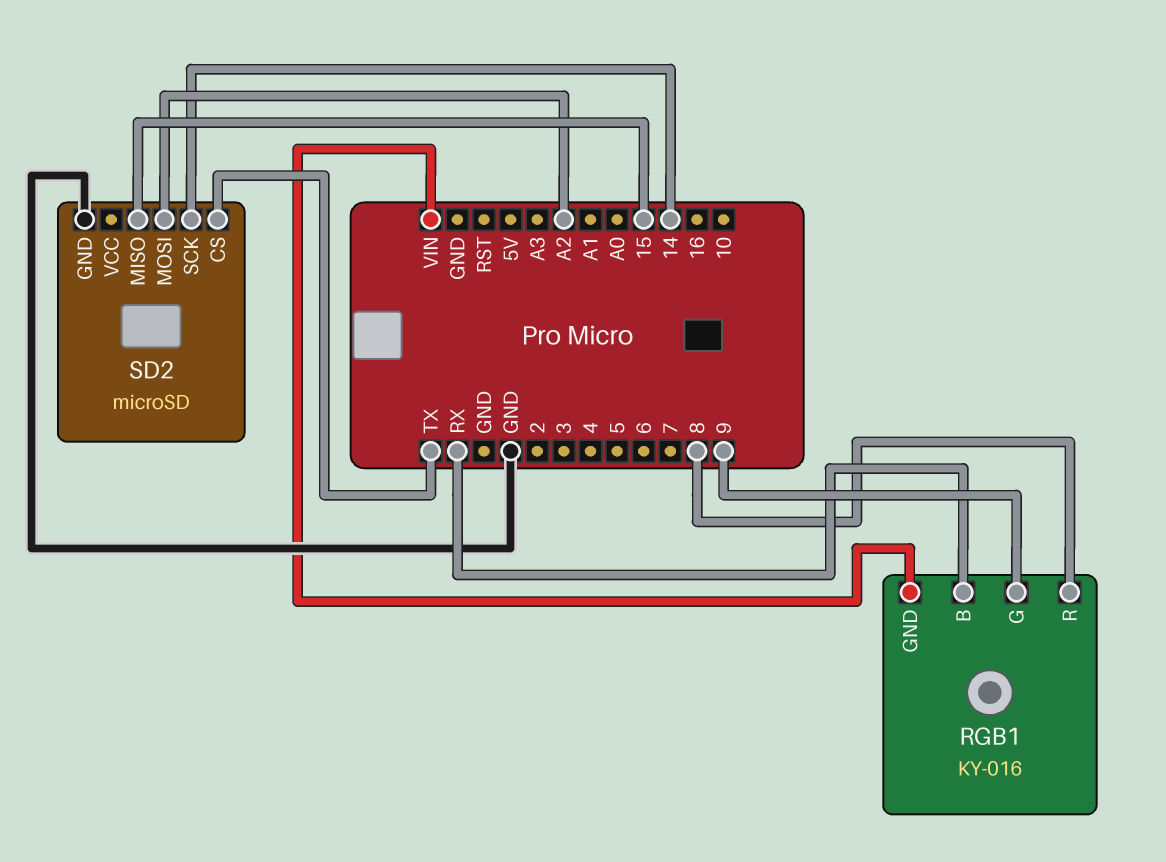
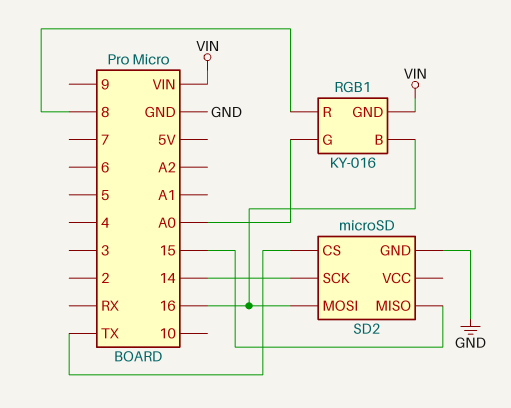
RGB1 pin B: RX -> 16
RGB1 pin G: 9 -> A0
SD2 pin MOSI: A2 -> 16

